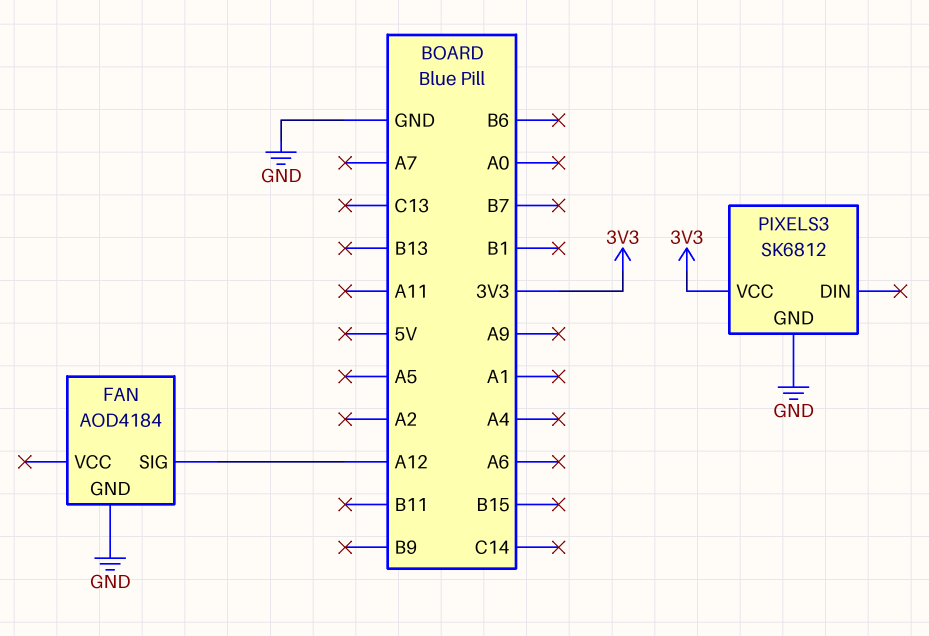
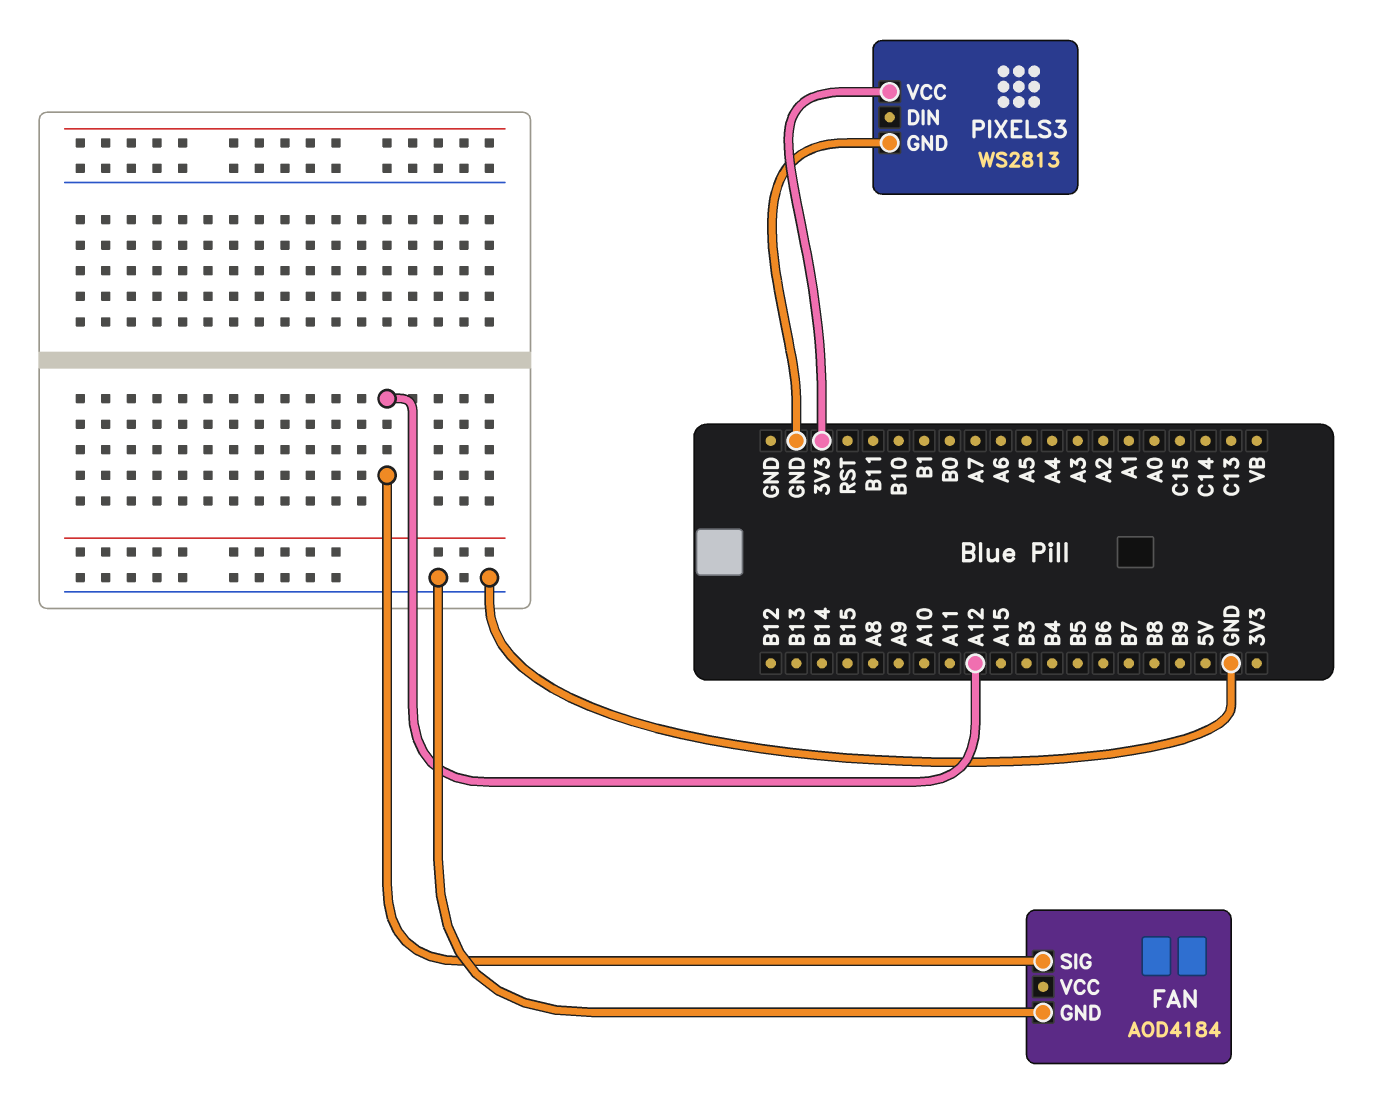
PIXELS3: SK6812 -> WS2813

